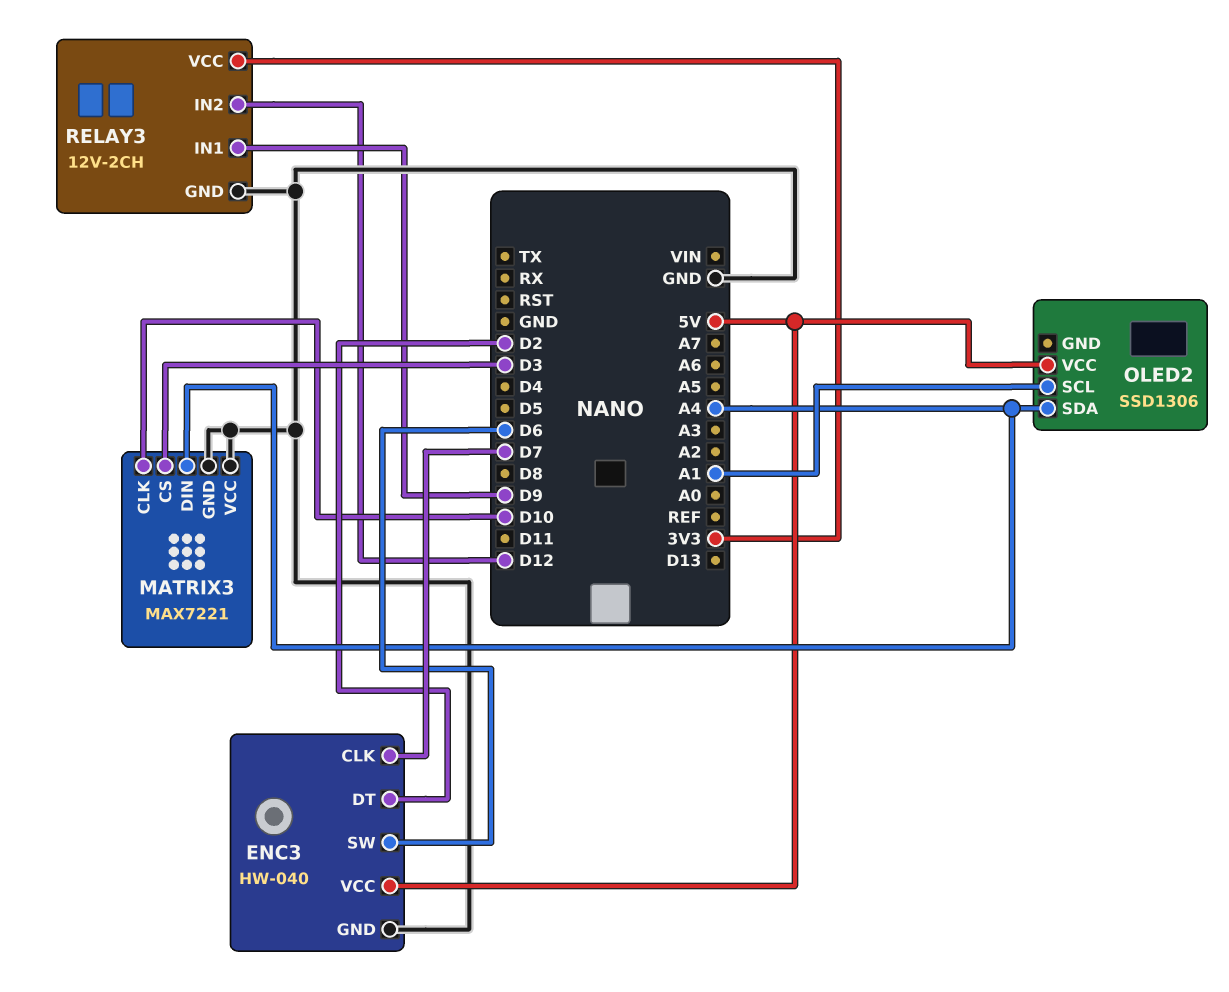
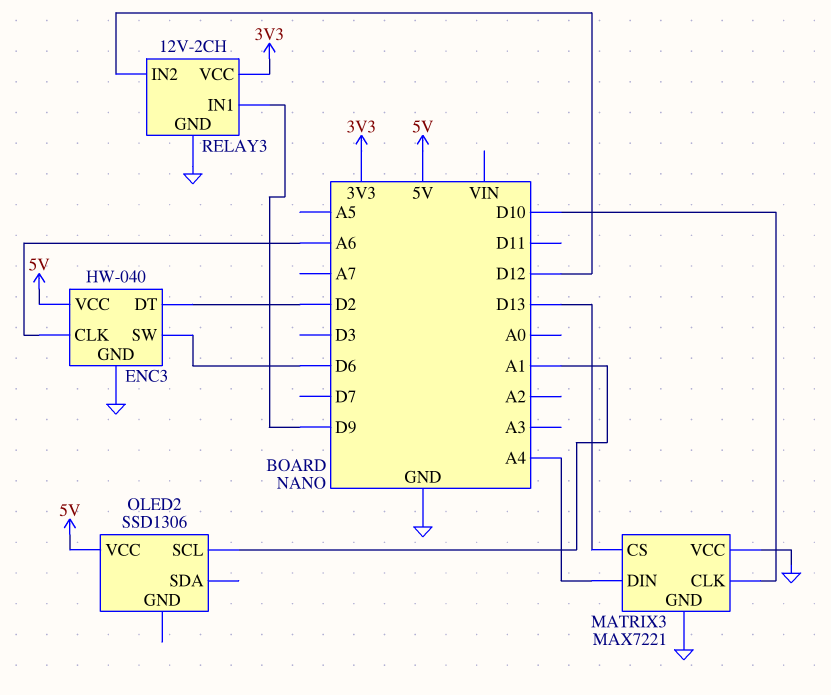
ENC3 pin CLK: D7 -> A6
MATRIX3 pin CS: D3 -> D13
OLED2 pin SDA: A4 -> none

